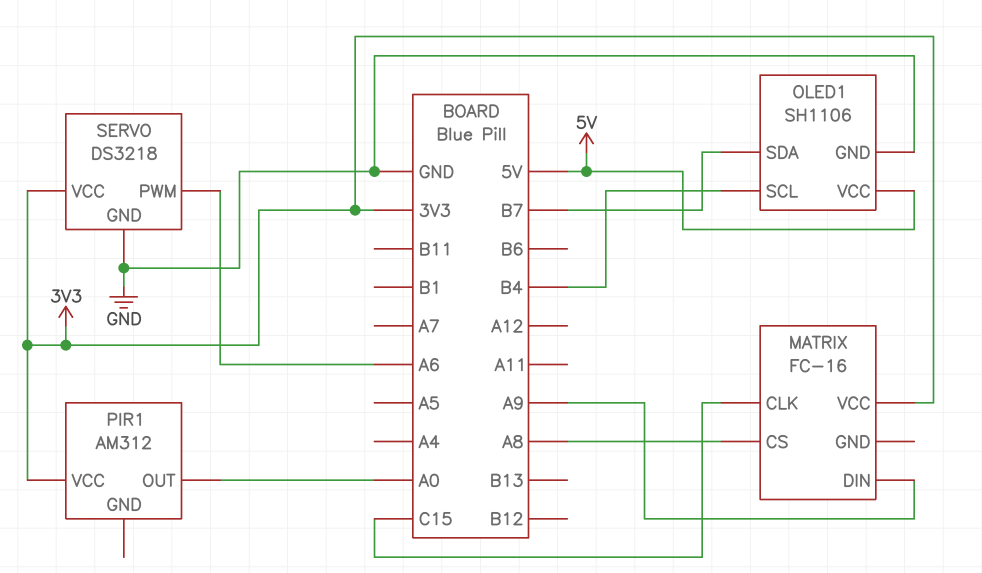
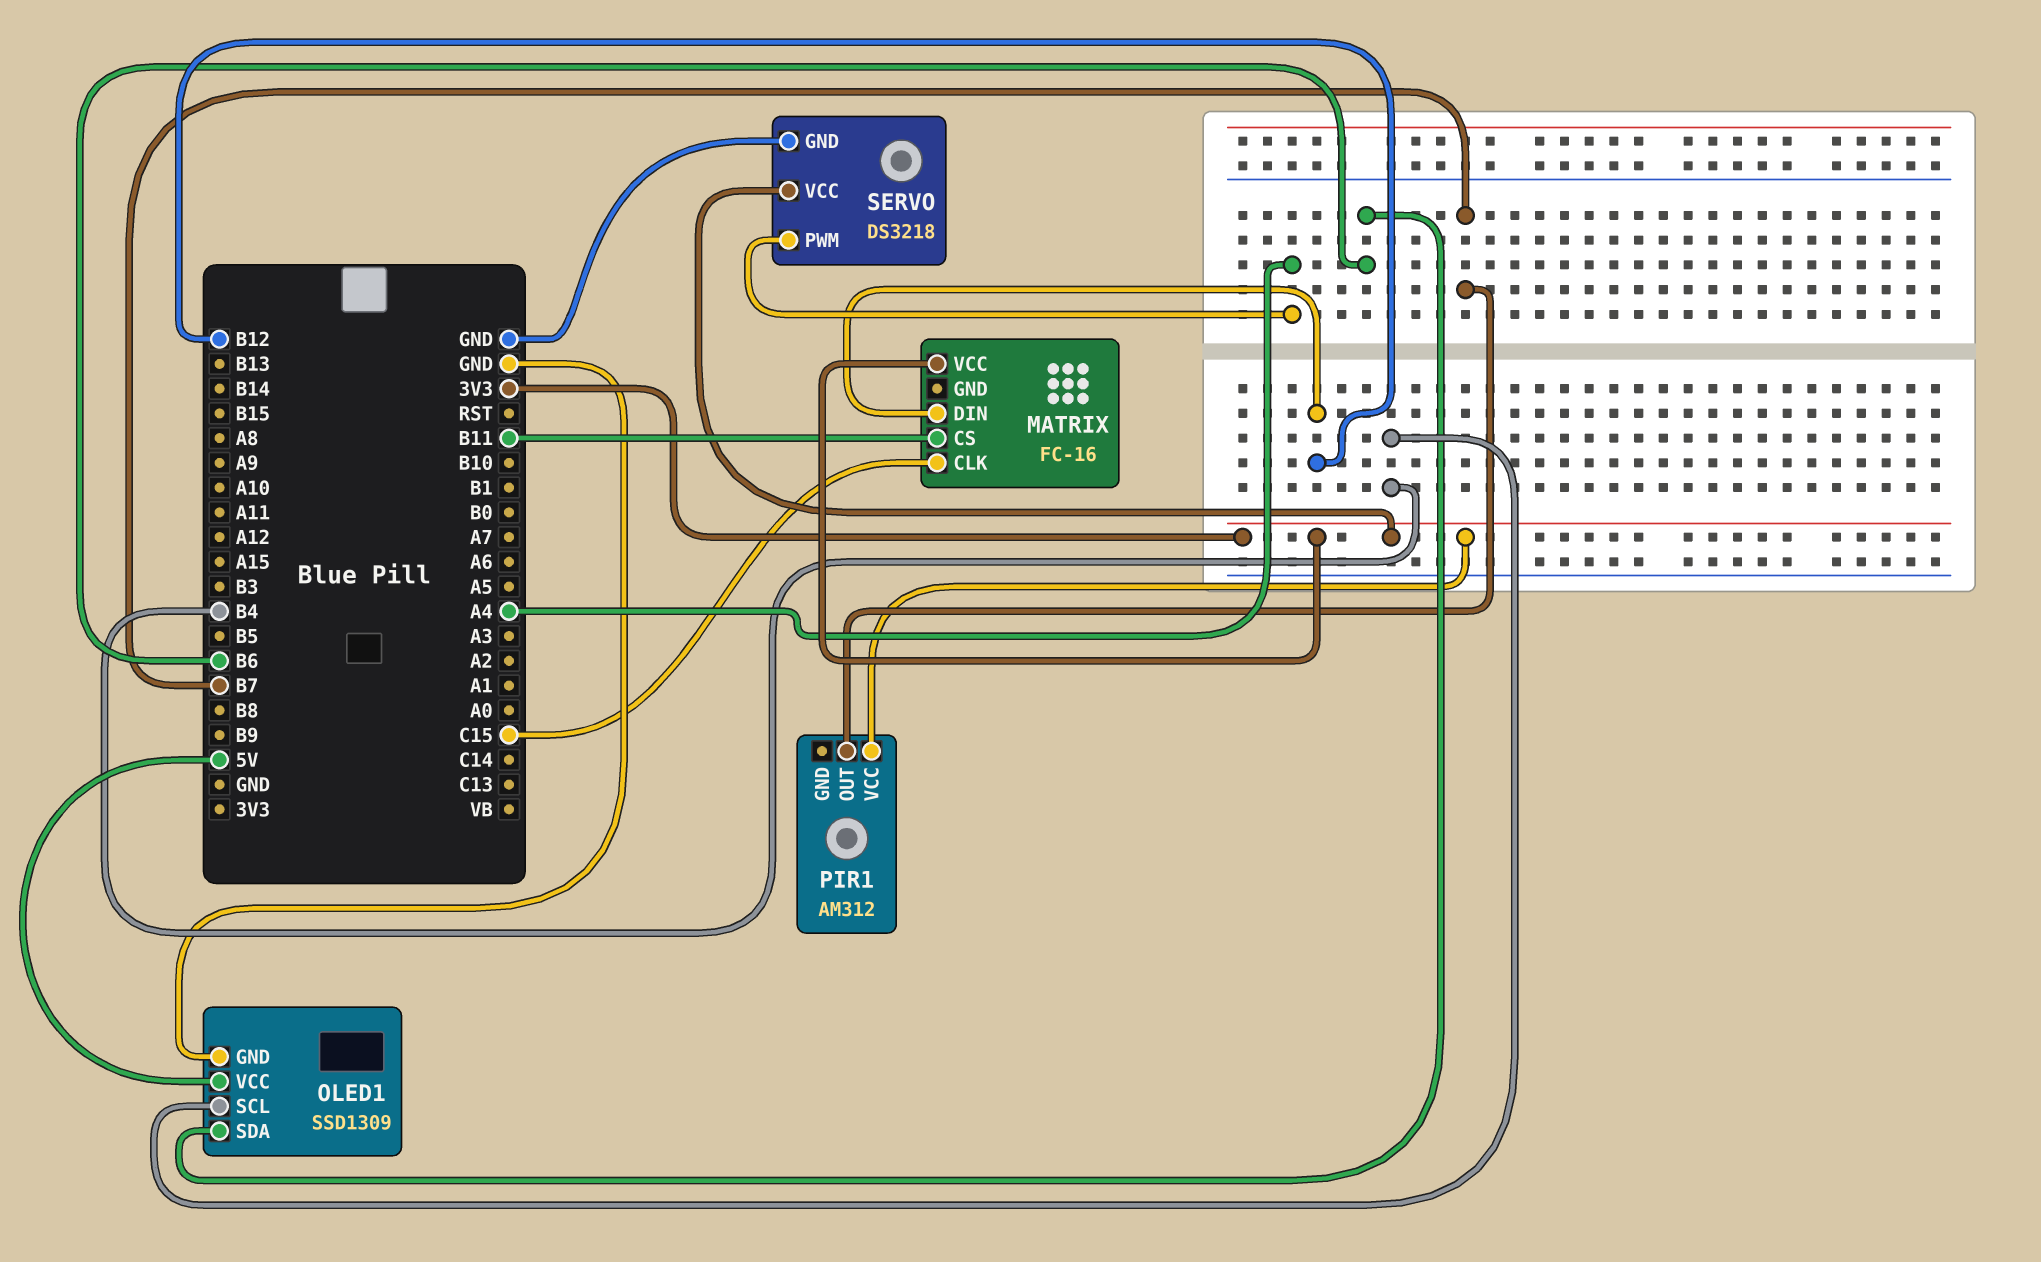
MATRIX pin CS: A8 -> B11
MATRIX pin DIN: A9 -> B12
OLED1: SH1106 -> SSD1309
OLED1 pin SDA: B7 -> B6
PIR1 pin OUT: A0 -> B7
SERVO pin PWM: A6 -> A4

